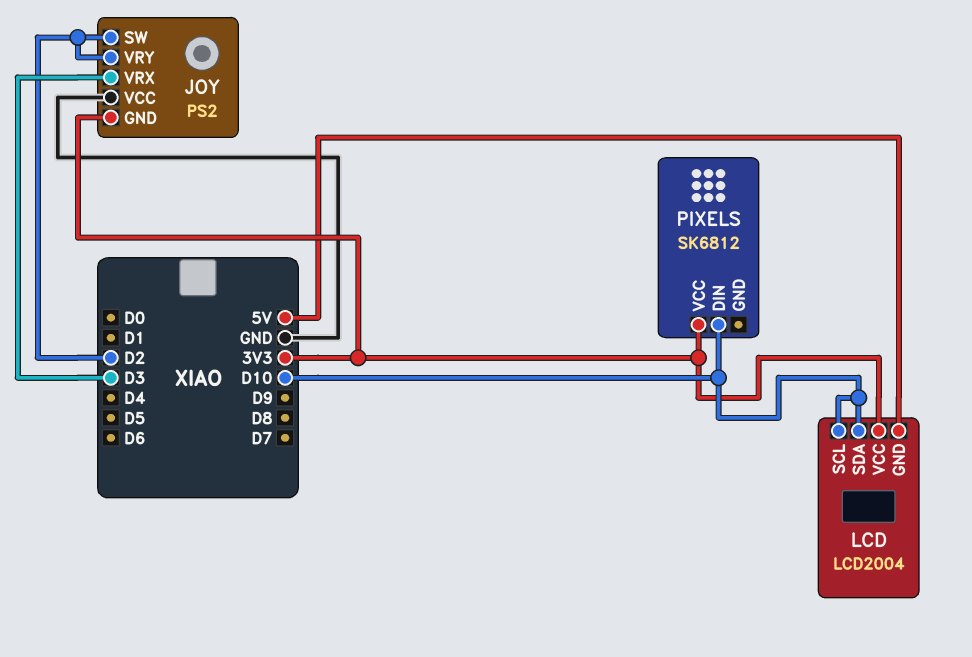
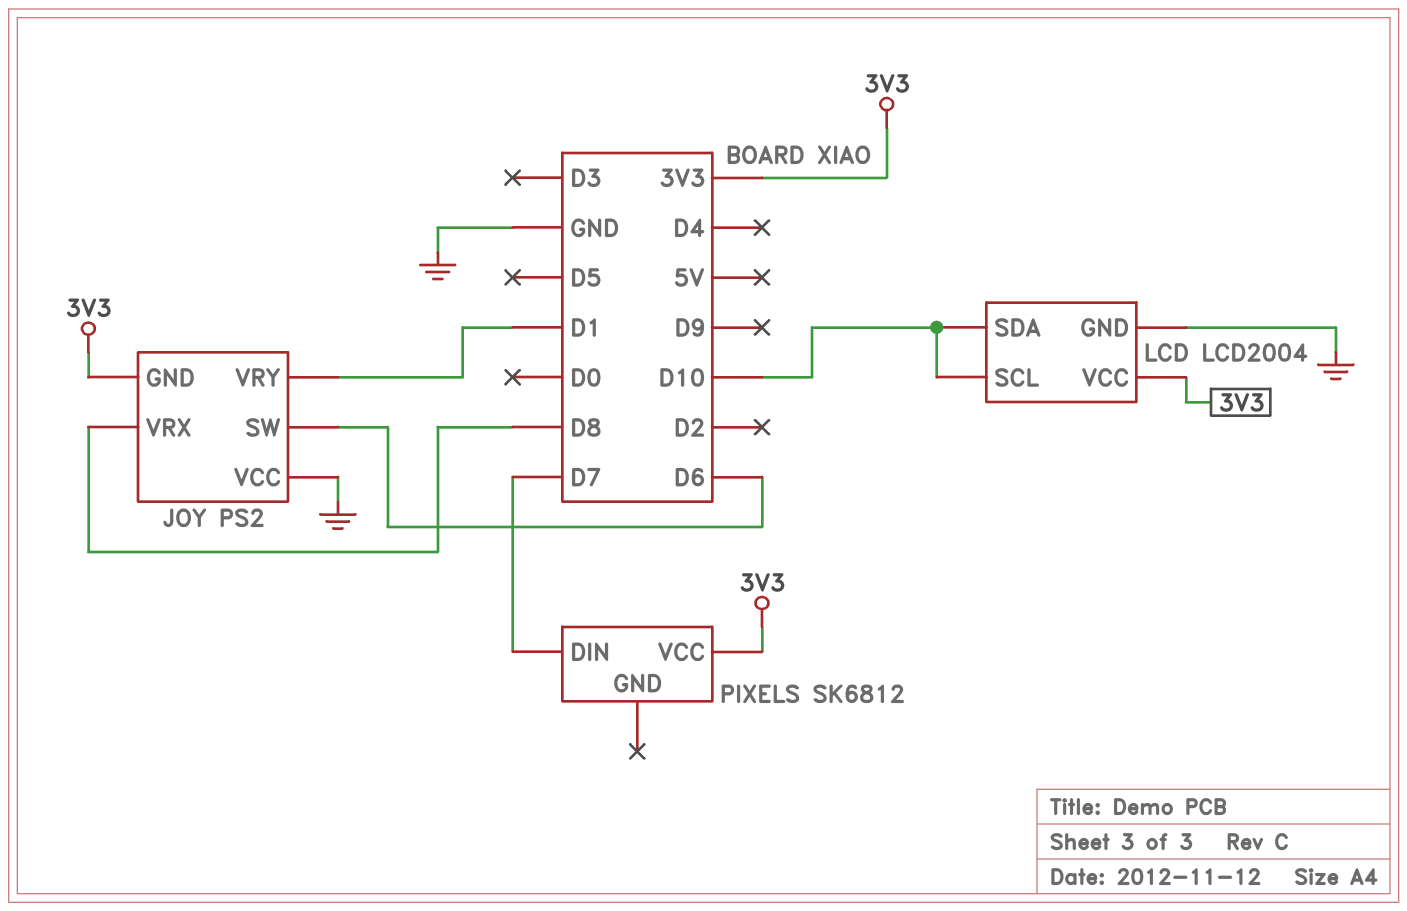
JOY pin SW: D2 -> D6
JOY pin VRX: D3 -> D8
JOY pin VRY: D2 -> D1
LCD pin GND: 5V -> GND
PIXELS pin DIN: D10 -> D7

